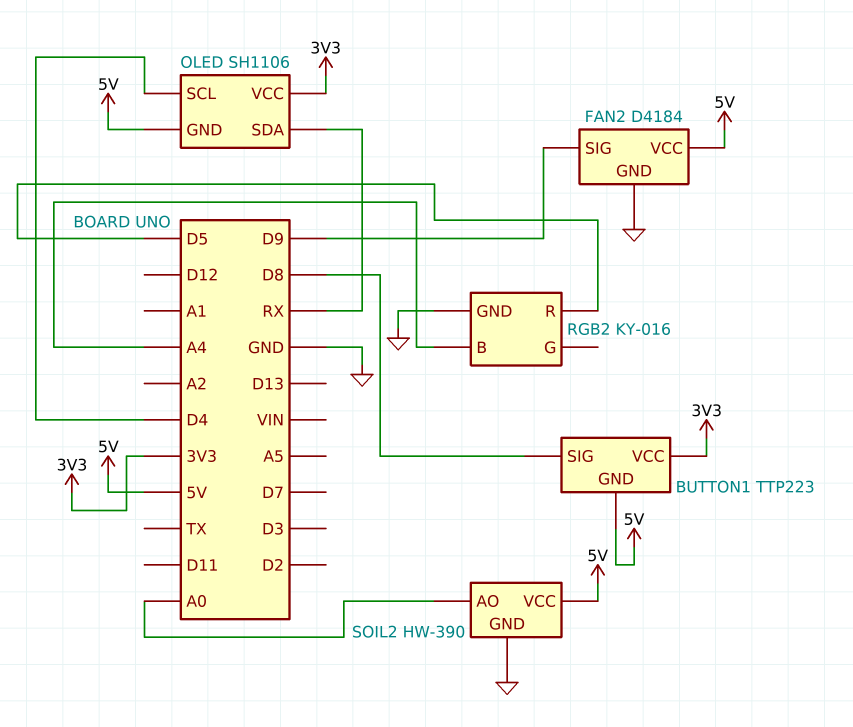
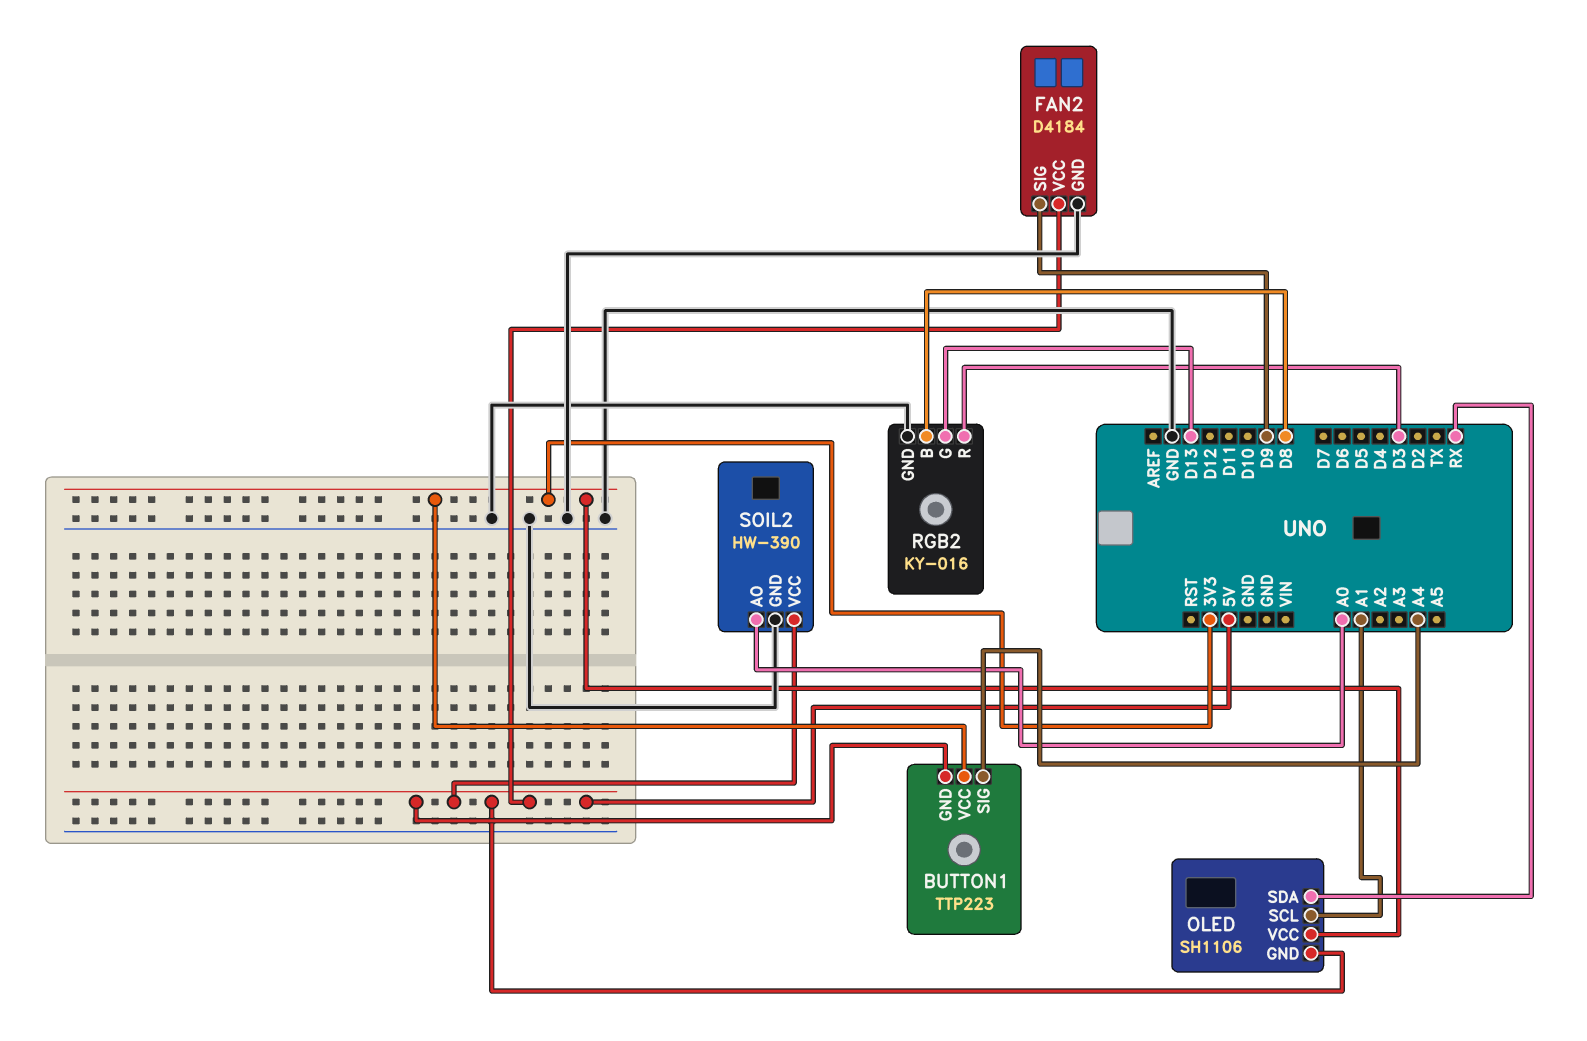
BUTTON1 pin SIG: D8 -> A4
OLED pin SCL: D4 -> A1
RGB2 pin B: A4 -> D8
RGB2 pin G: none -> D13
RGB2 pin R: D5 -> D3

